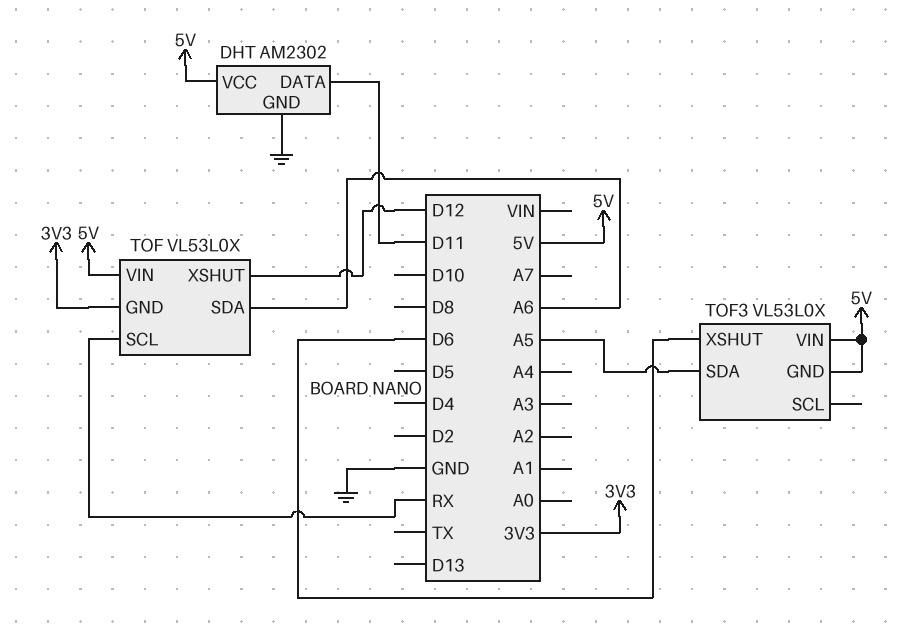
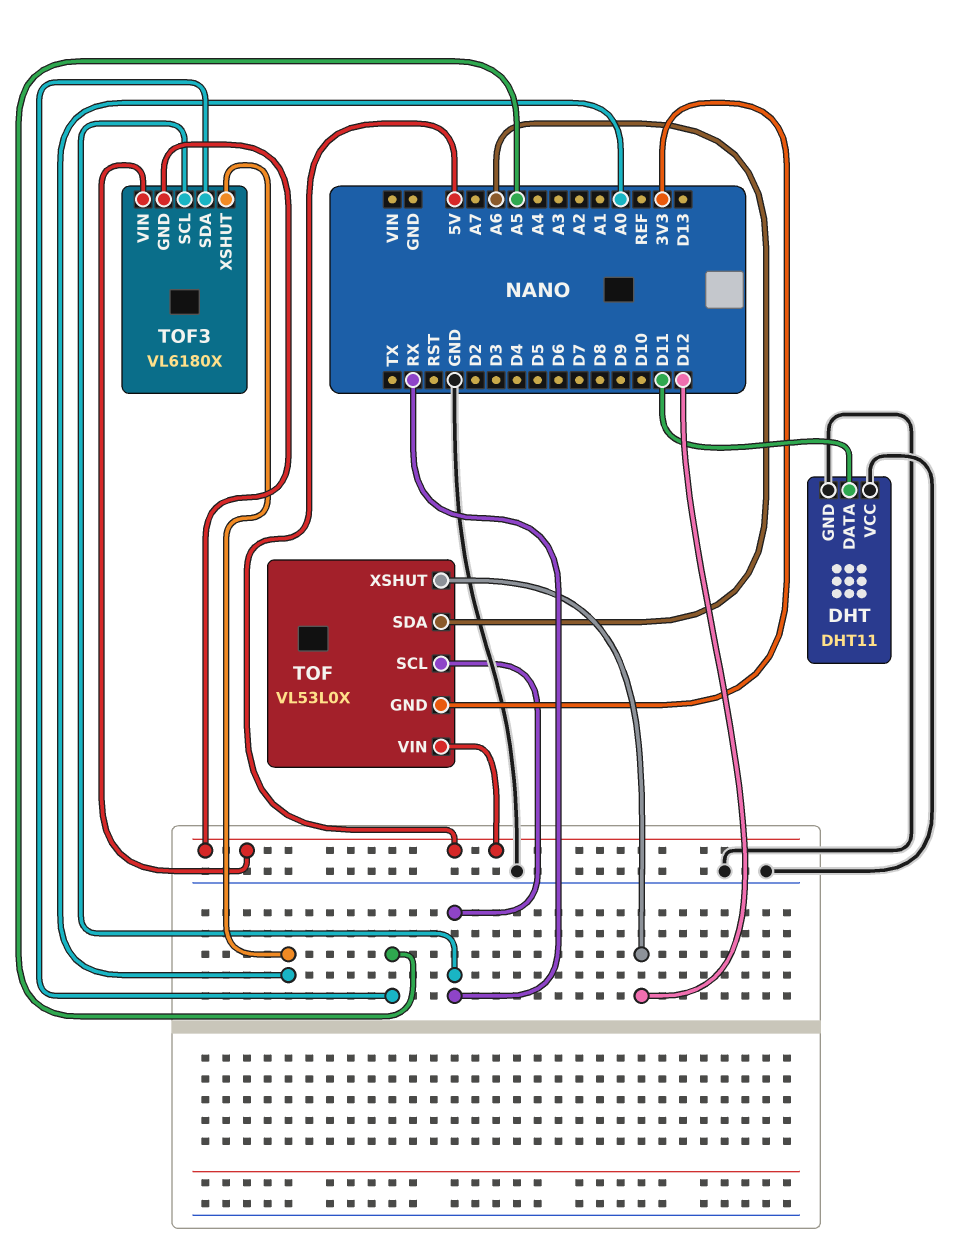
DHT: AM2302 -> DHT11
DHT pin VCC: 5V -> GND
TOF3: VL53L0X -> VL6180X
TOF3 pin SCL: none -> RX
TOF3 pin XSHUT: D6 -> A0

